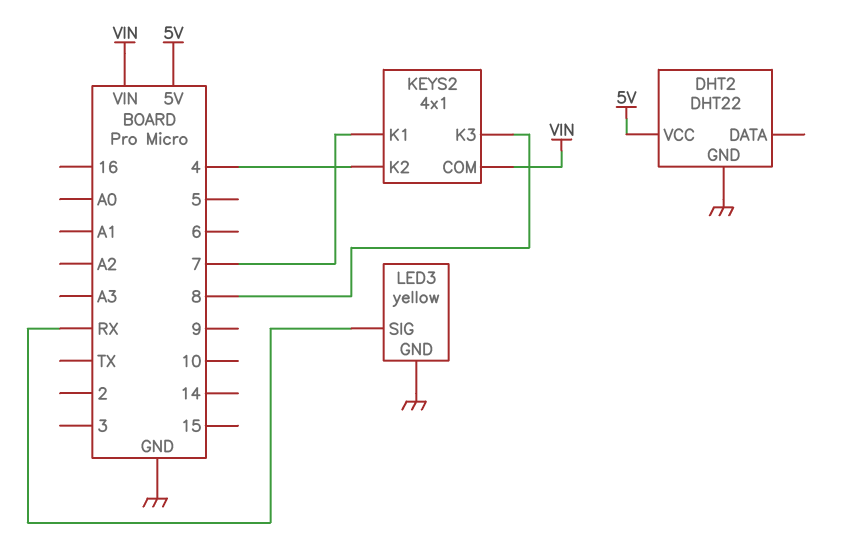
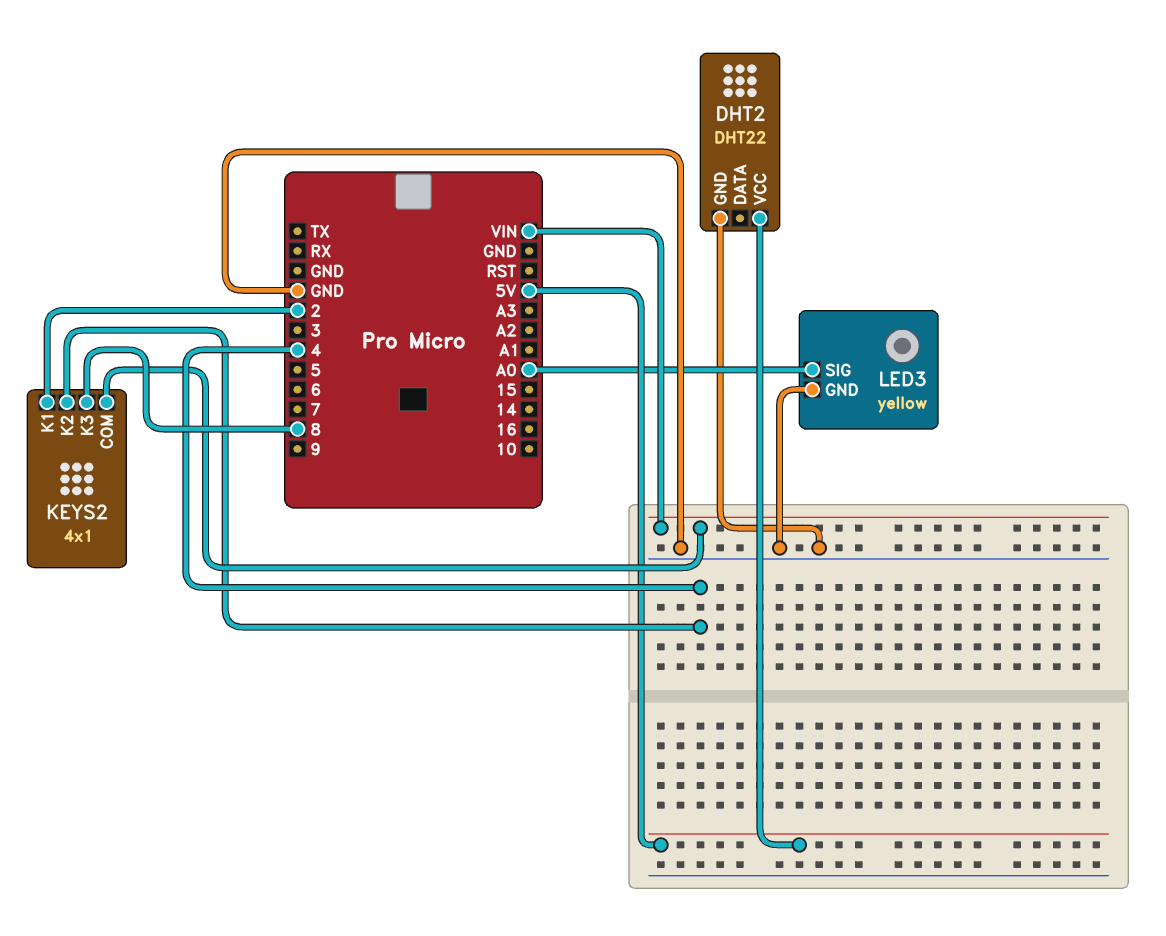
KEYS2 pin K1: 7 -> 2
LED3 pin SIG: RX -> A0

